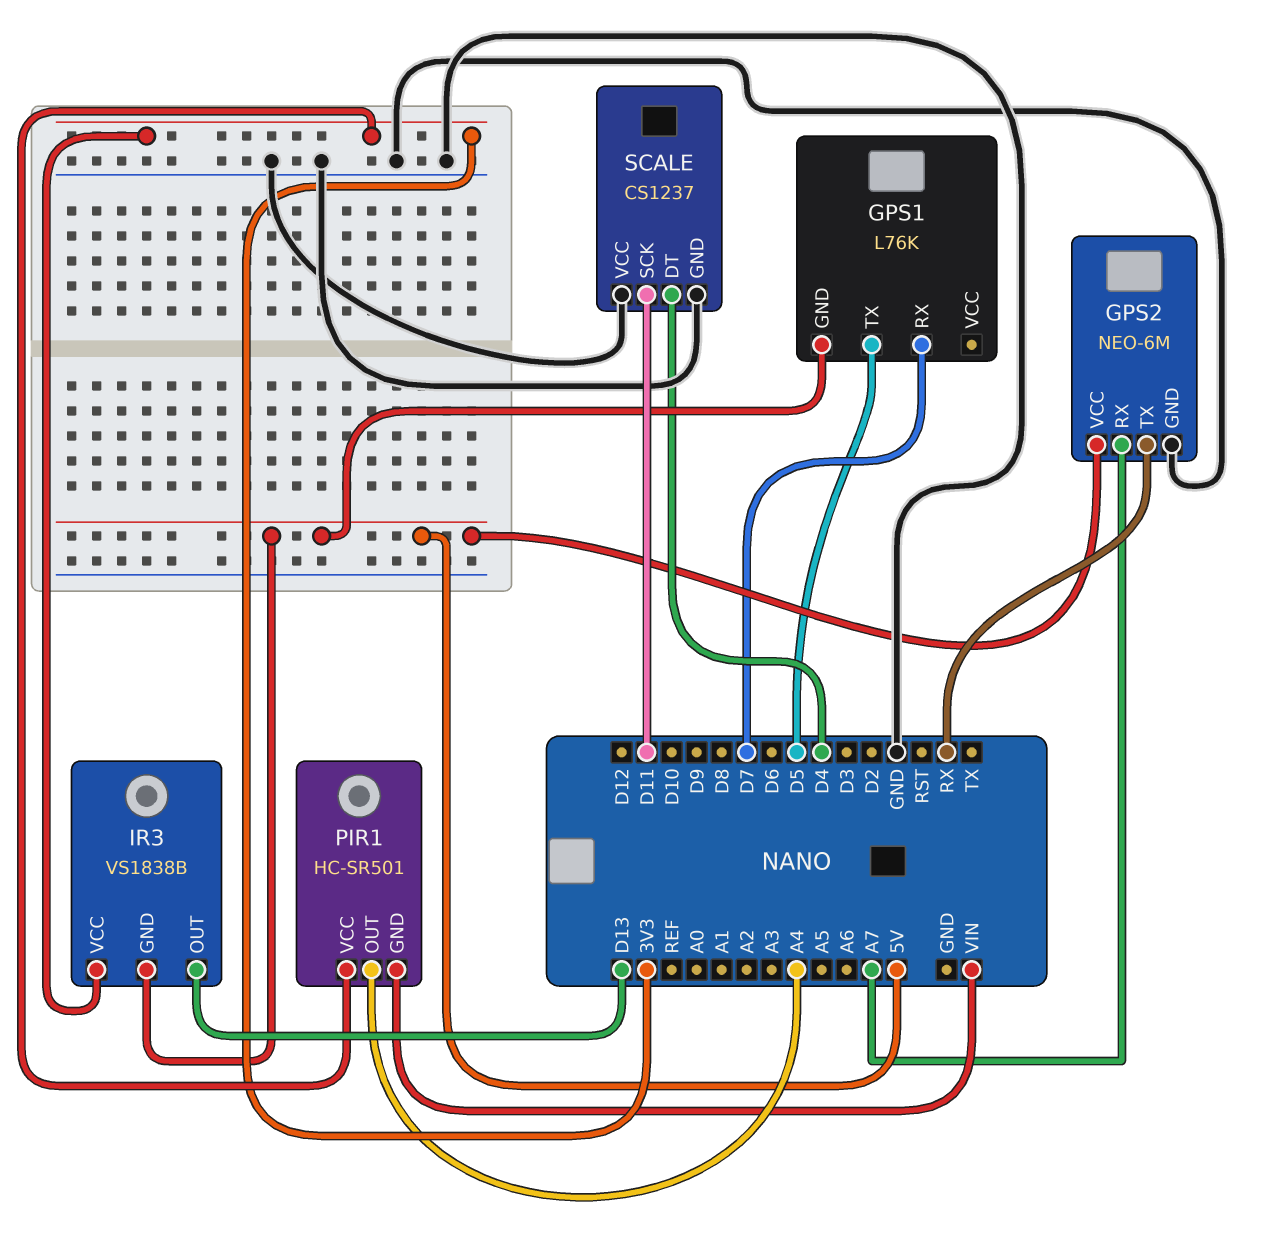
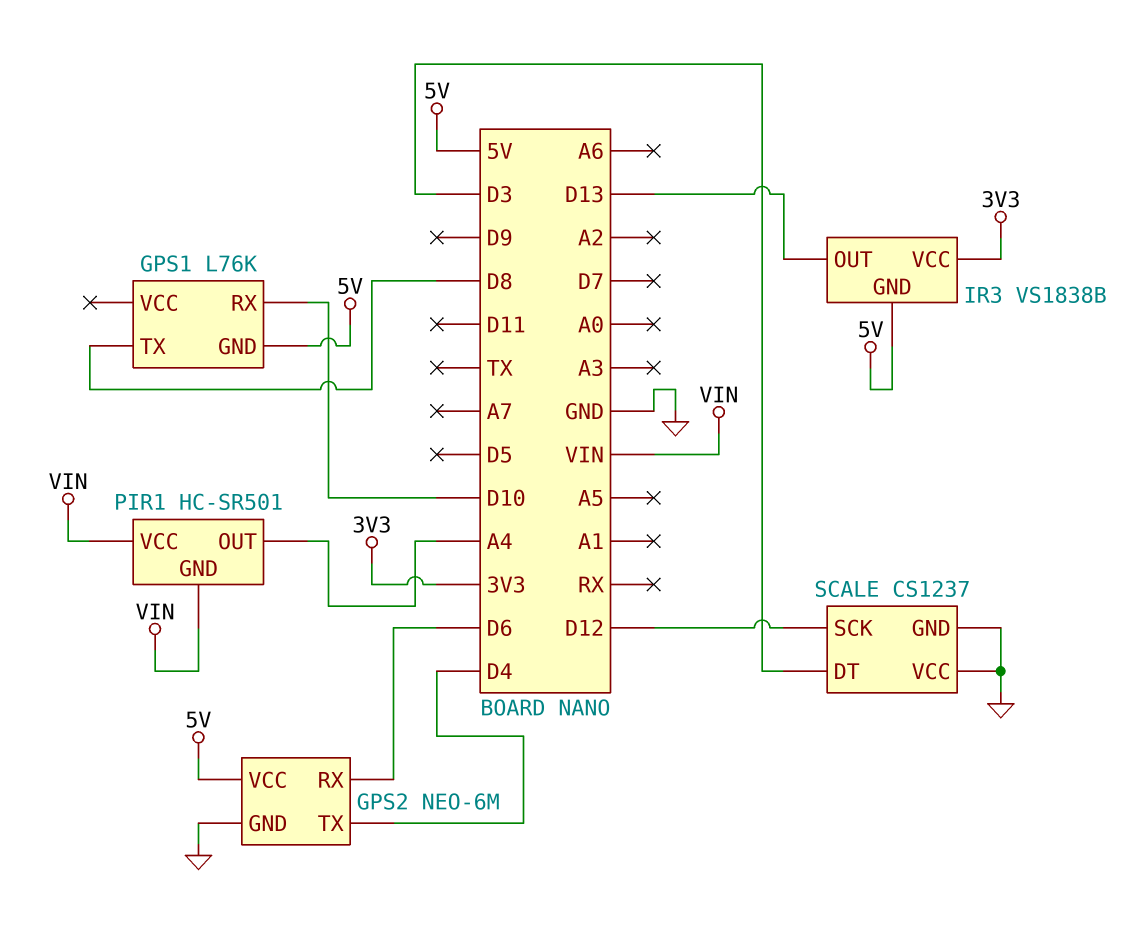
GPS1 pin RX: D7 -> D10
GPS1 pin TX: D5 -> D8
GPS2 pin RX: A7 -> D6
GPS2 pin TX: RX -> D4
PIR1 pin VCC: 3V3 -> VIN
SCALE pin DT: D4 -> D3
SCALE pin SCK: D11 -> D12

